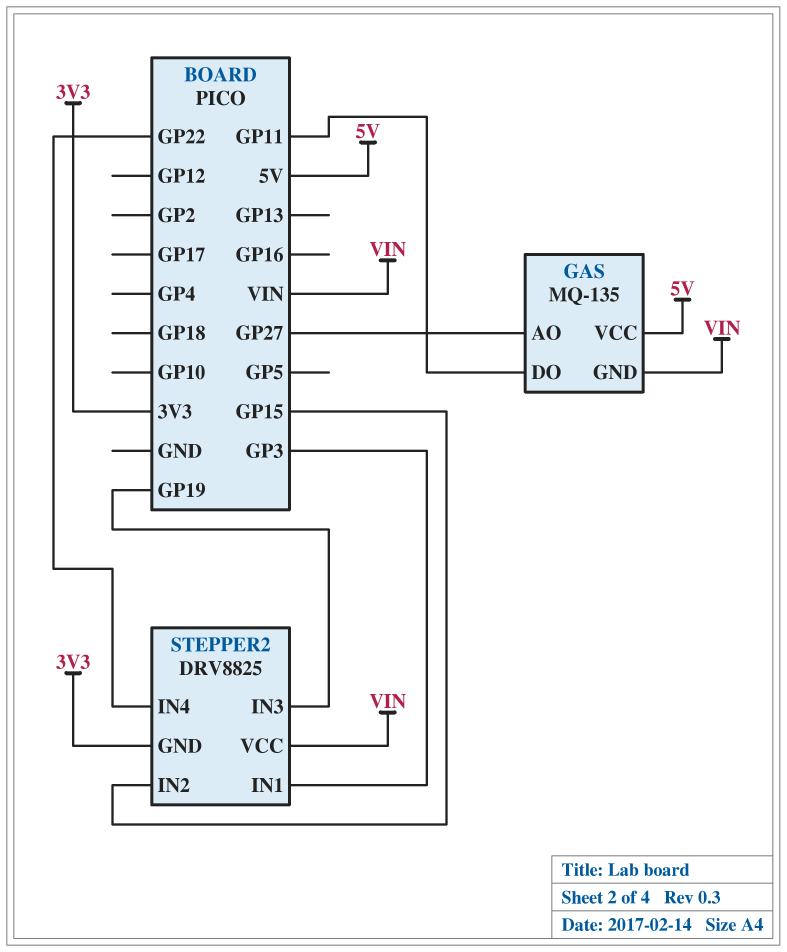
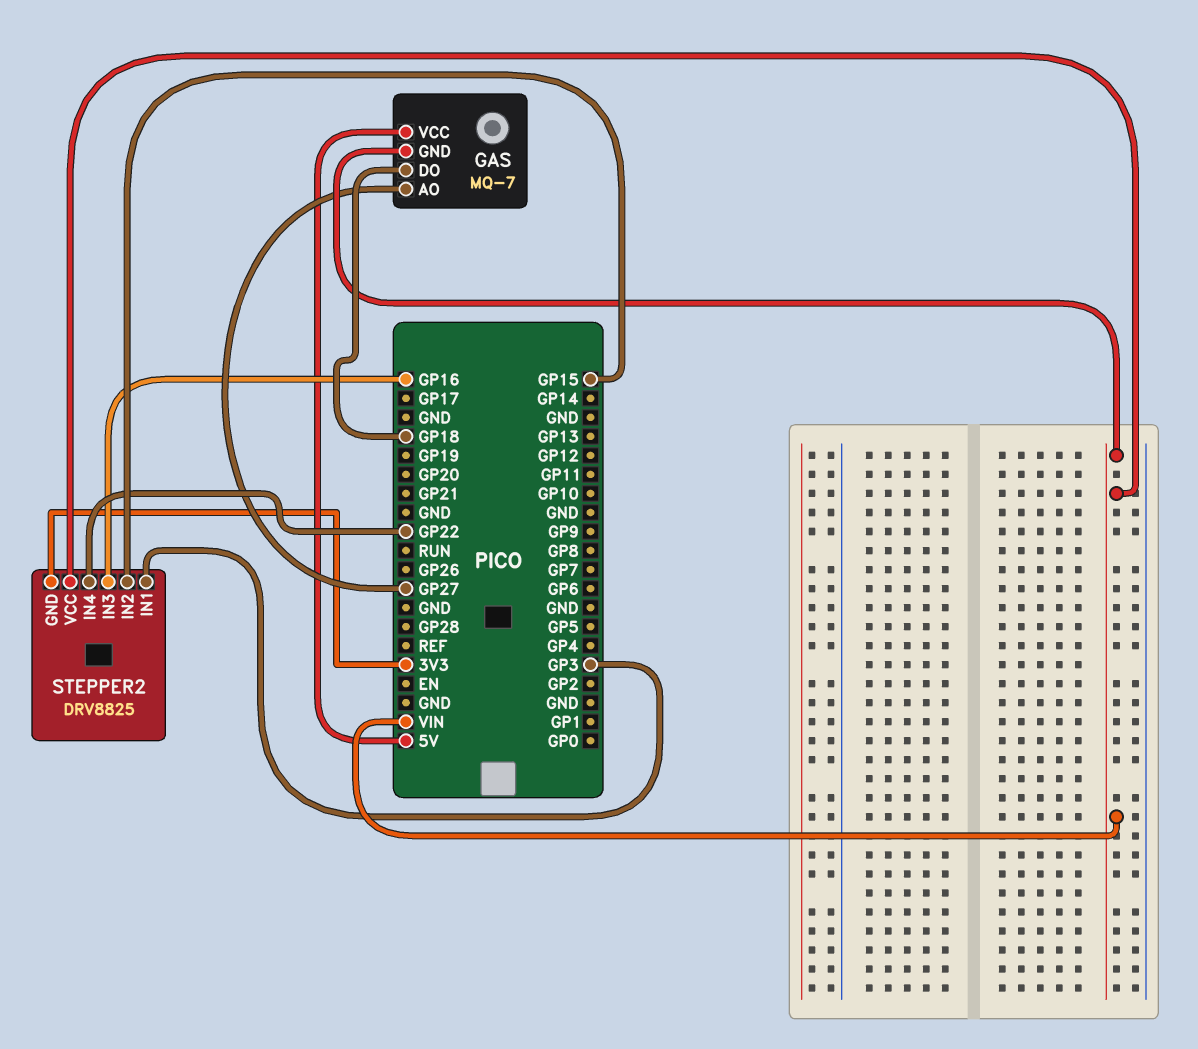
GAS: MQ-135 -> MQ-7
GAS pin DO: GP11 -> GP18
STEPPER2 pin IN3: GP19 -> GP16

